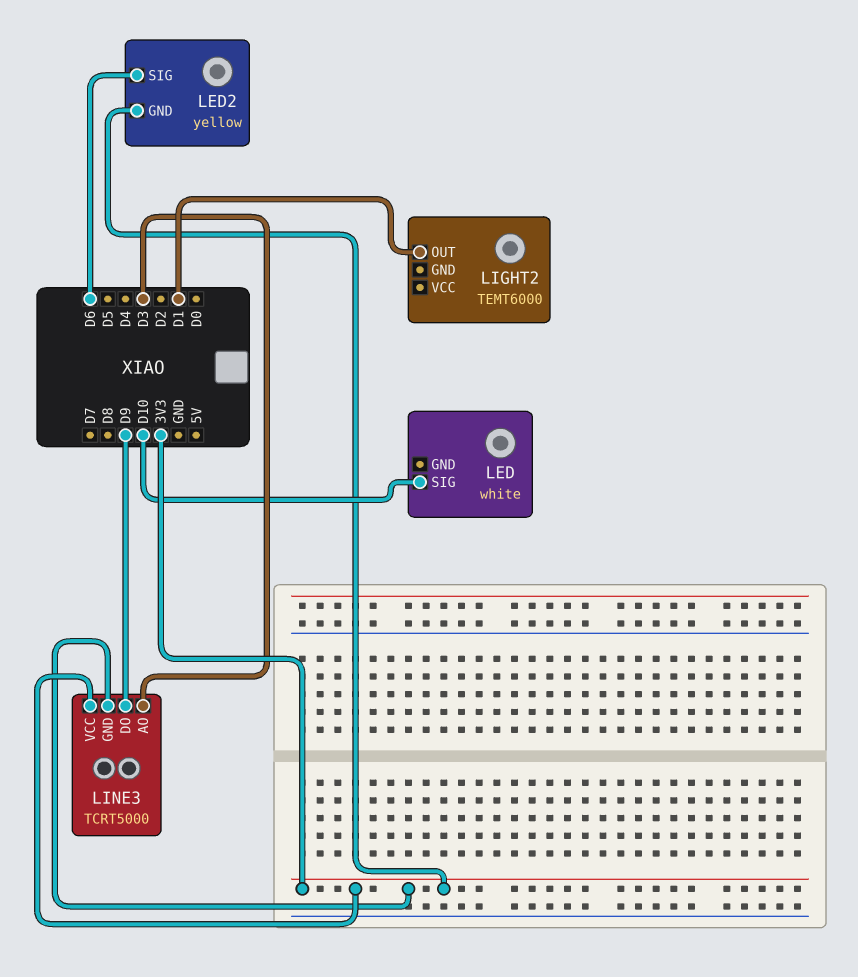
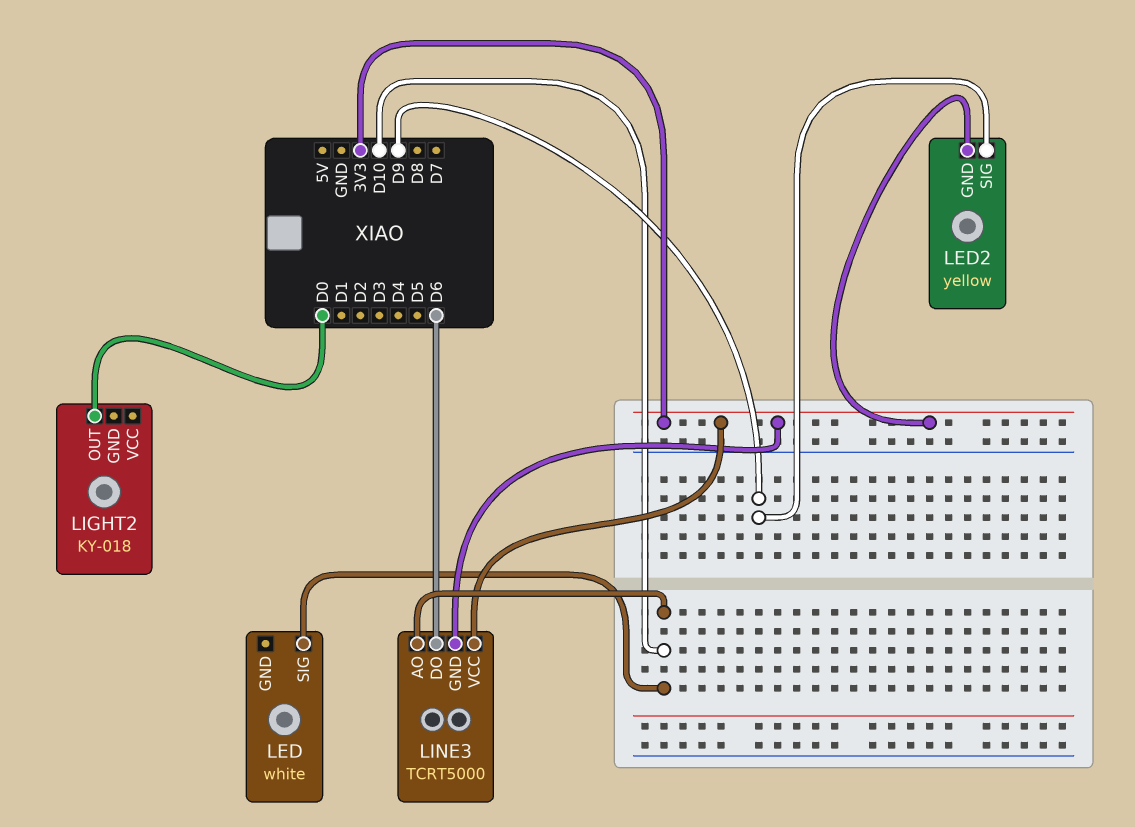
LED2 pin SIG: D6 -> D9
LIGHT2: TEMT6000 -> KY-018
LIGHT2 pin OUT: D1 -> D0
LINE3 pin AO: D3 -> D10
LINE3 pin DO: D9 -> D6

